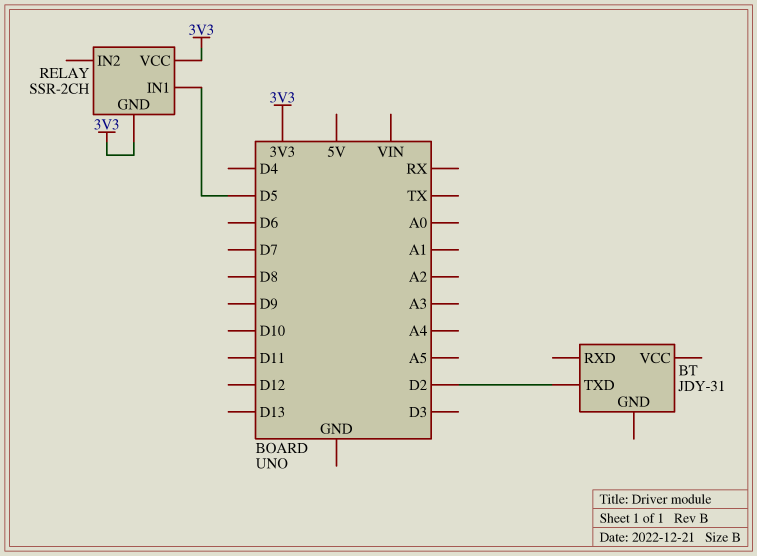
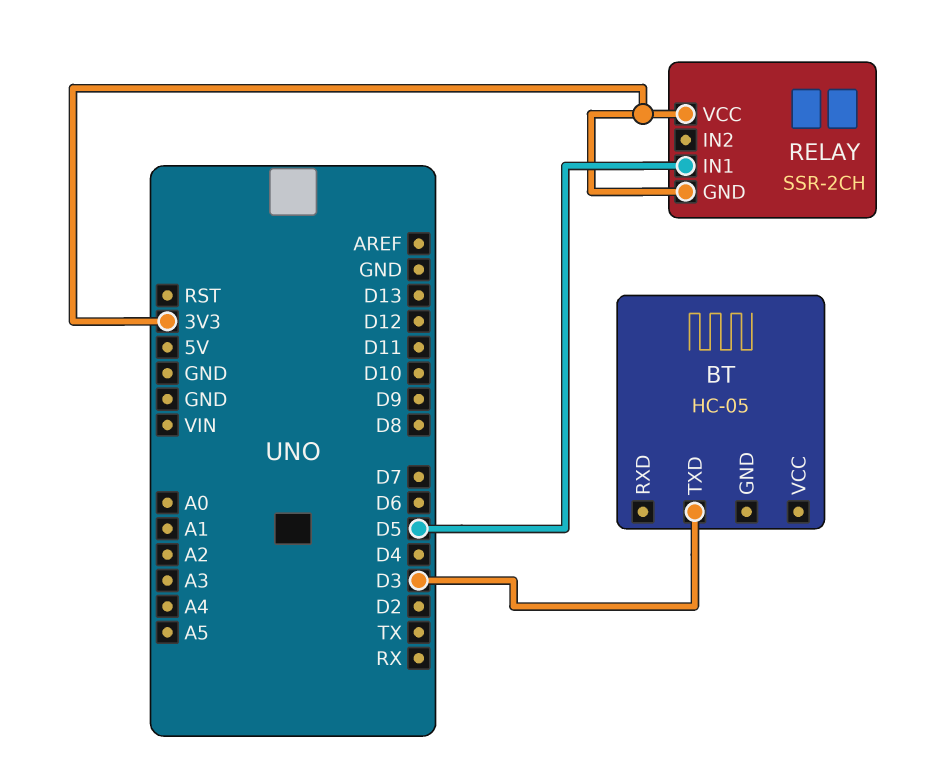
BT: JDY-31 -> HC-05
BT pin TXD: D2 -> D3

